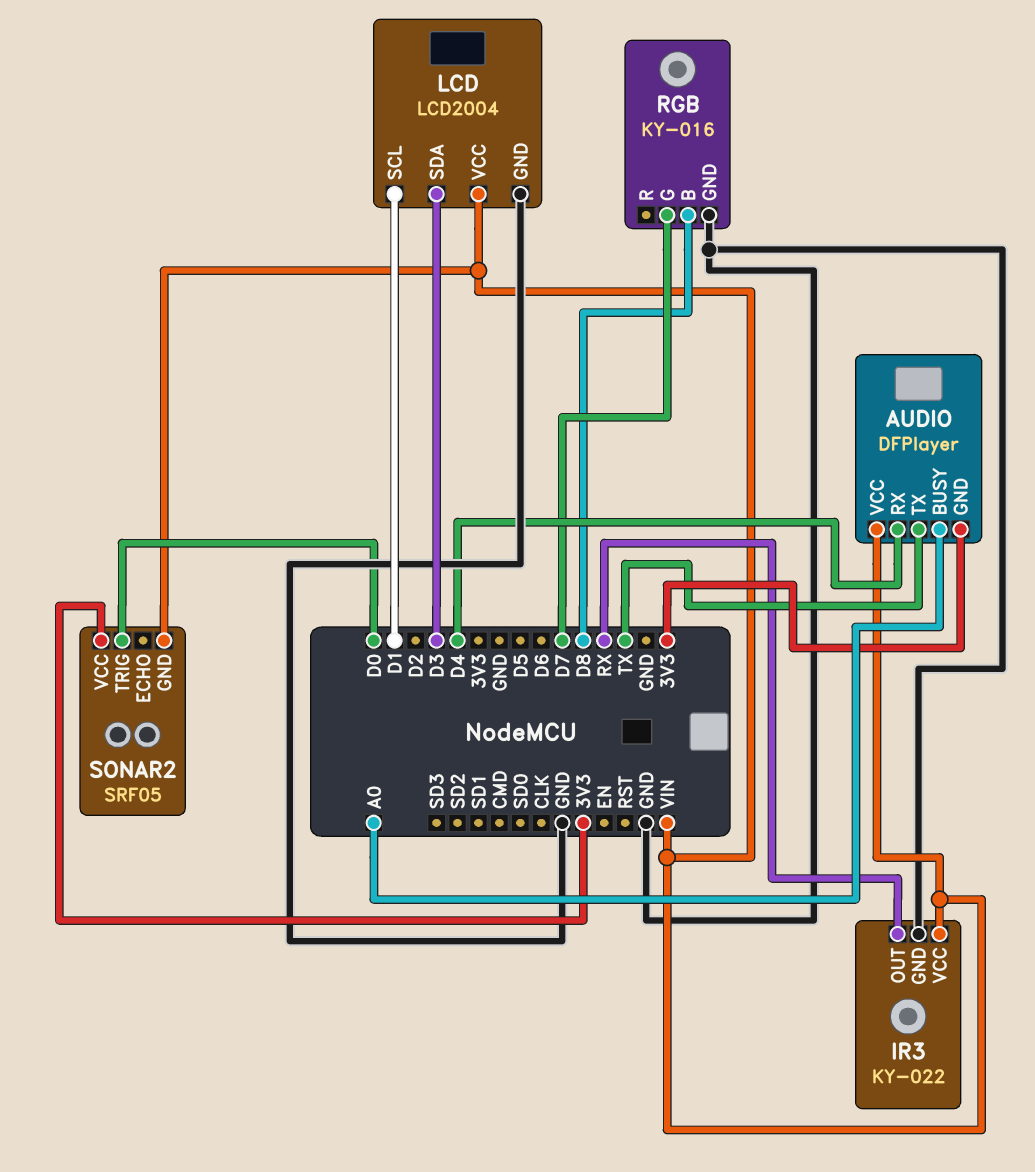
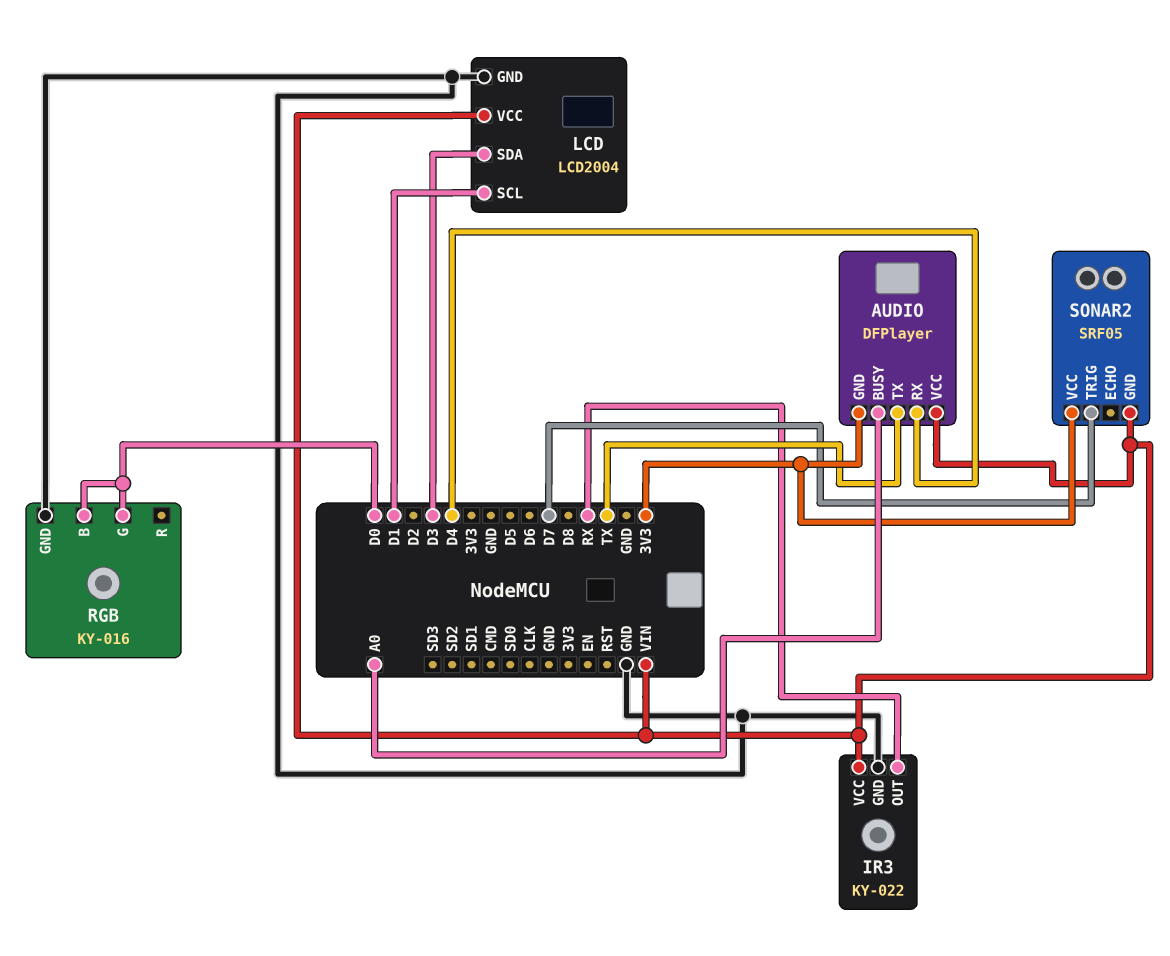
RGB pin B: D8 -> D0
RGB pin G: D7 -> D0
SONAR2 pin TRIG: D0 -> D7

